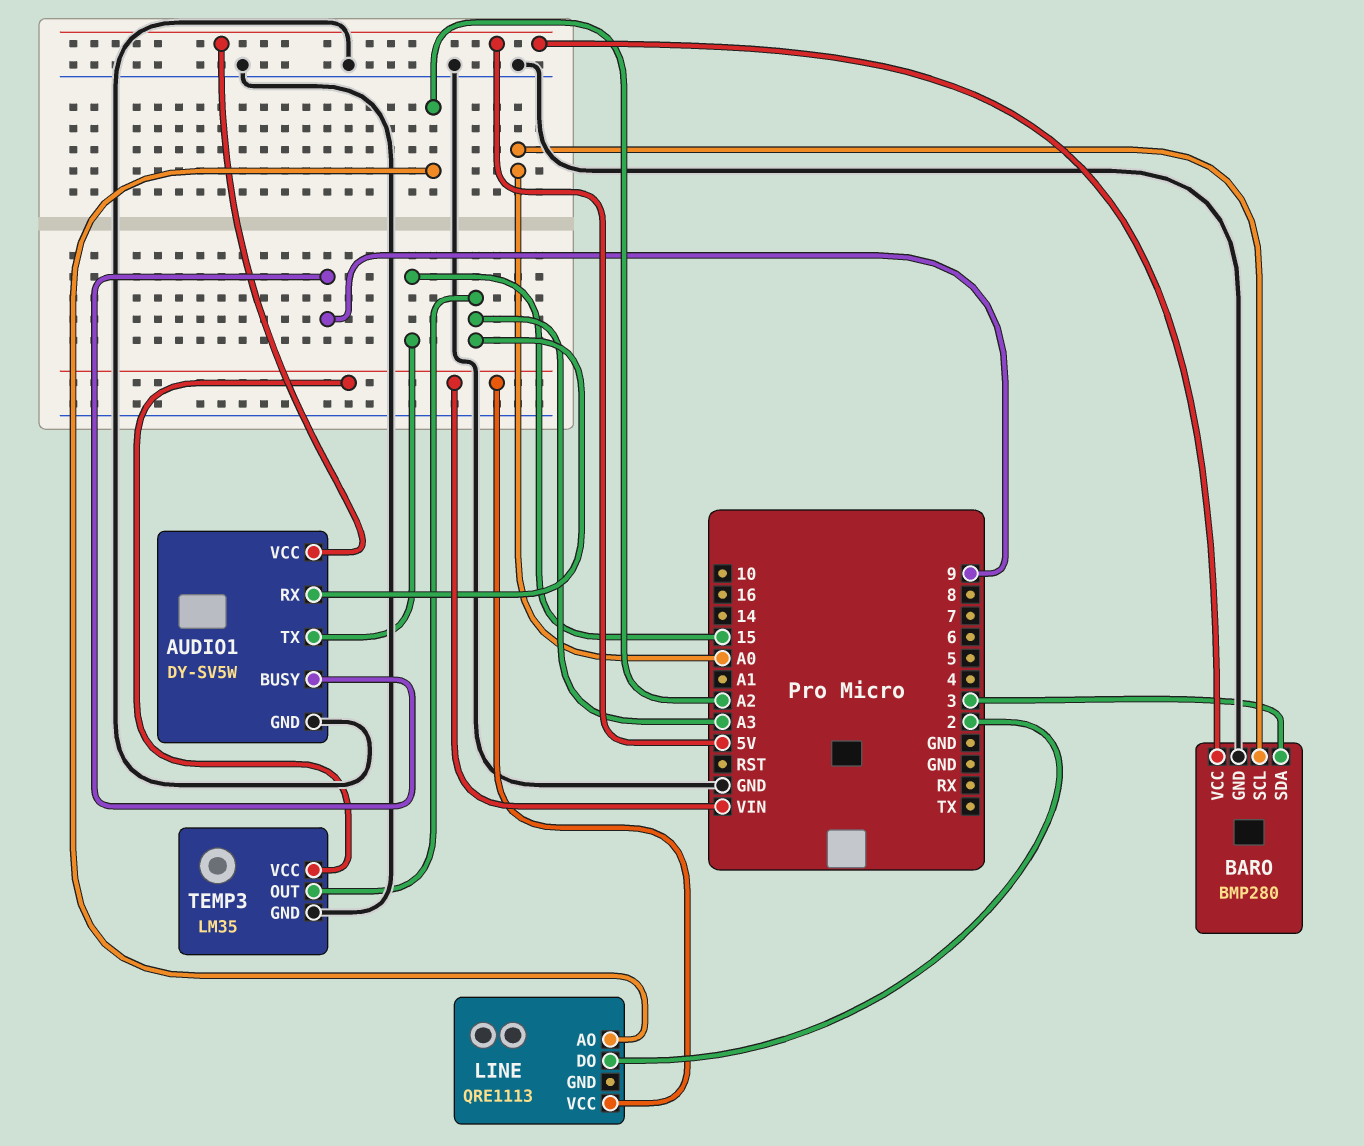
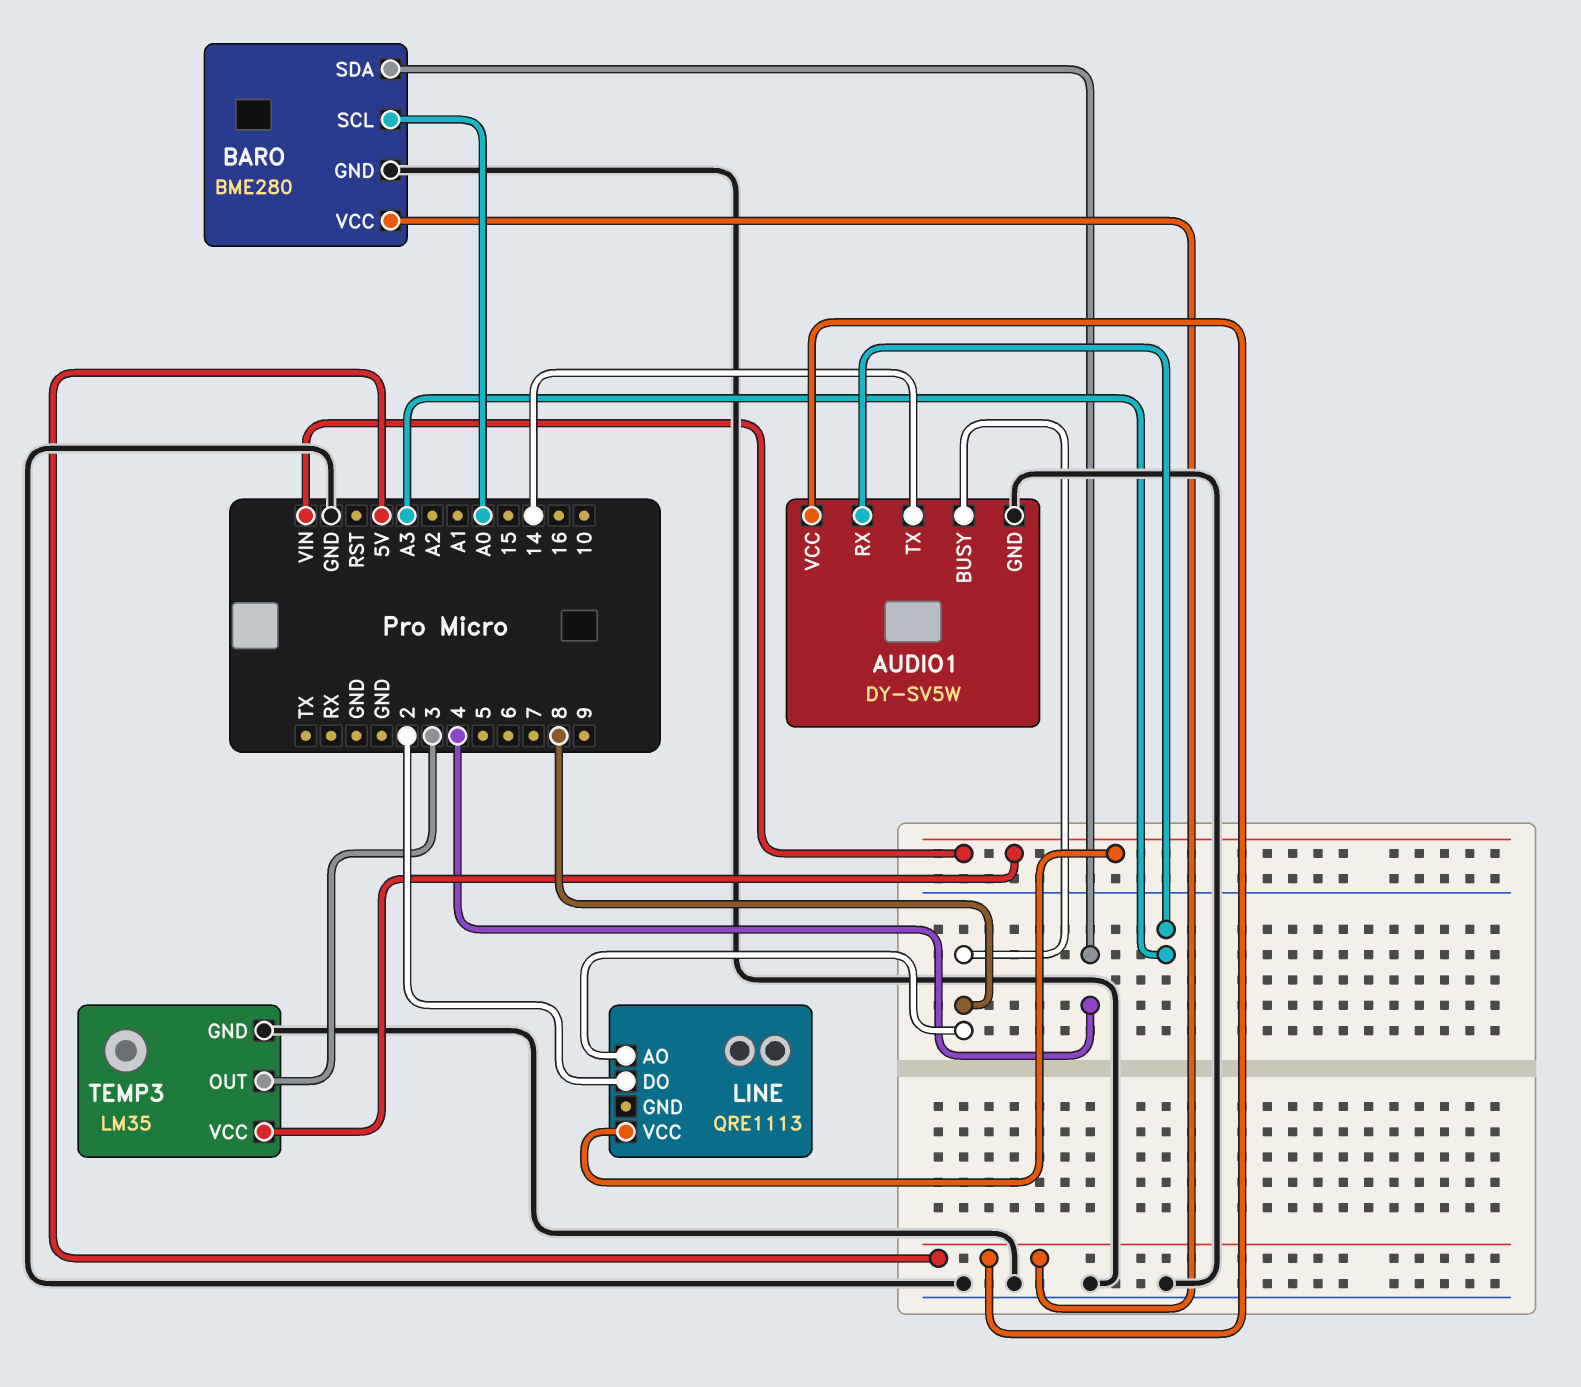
AUDIO1 pin BUSY: 9 -> 8
AUDIO1 pin TX: 15 -> 14
BARO: BMP280 -> BME280
BARO pin SDA: 3 -> 4
LINE pin AO: A2 -> 8
TEMP3 pin OUT: A3 -> 3

